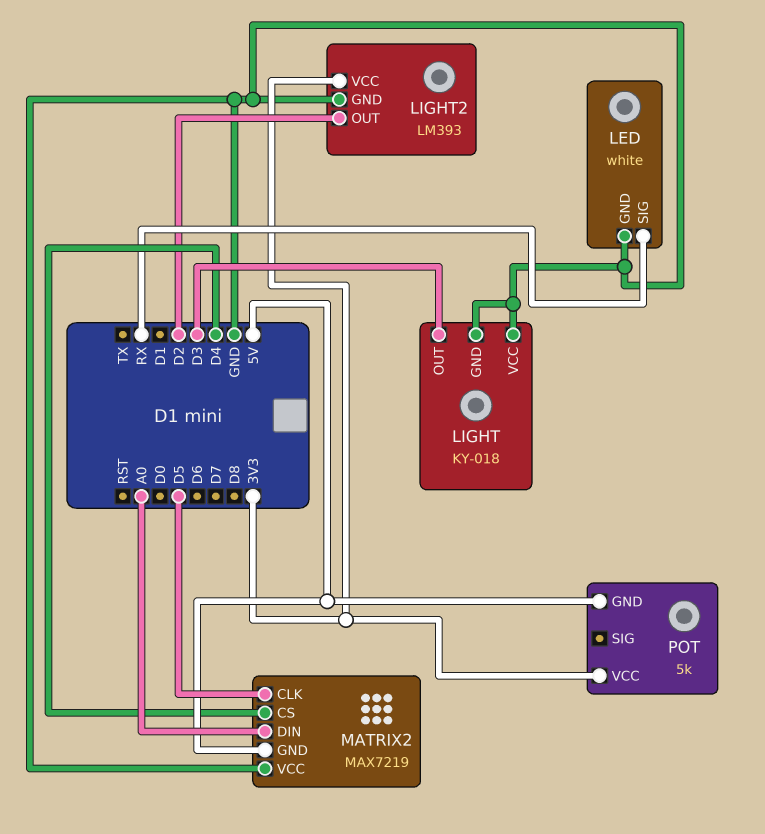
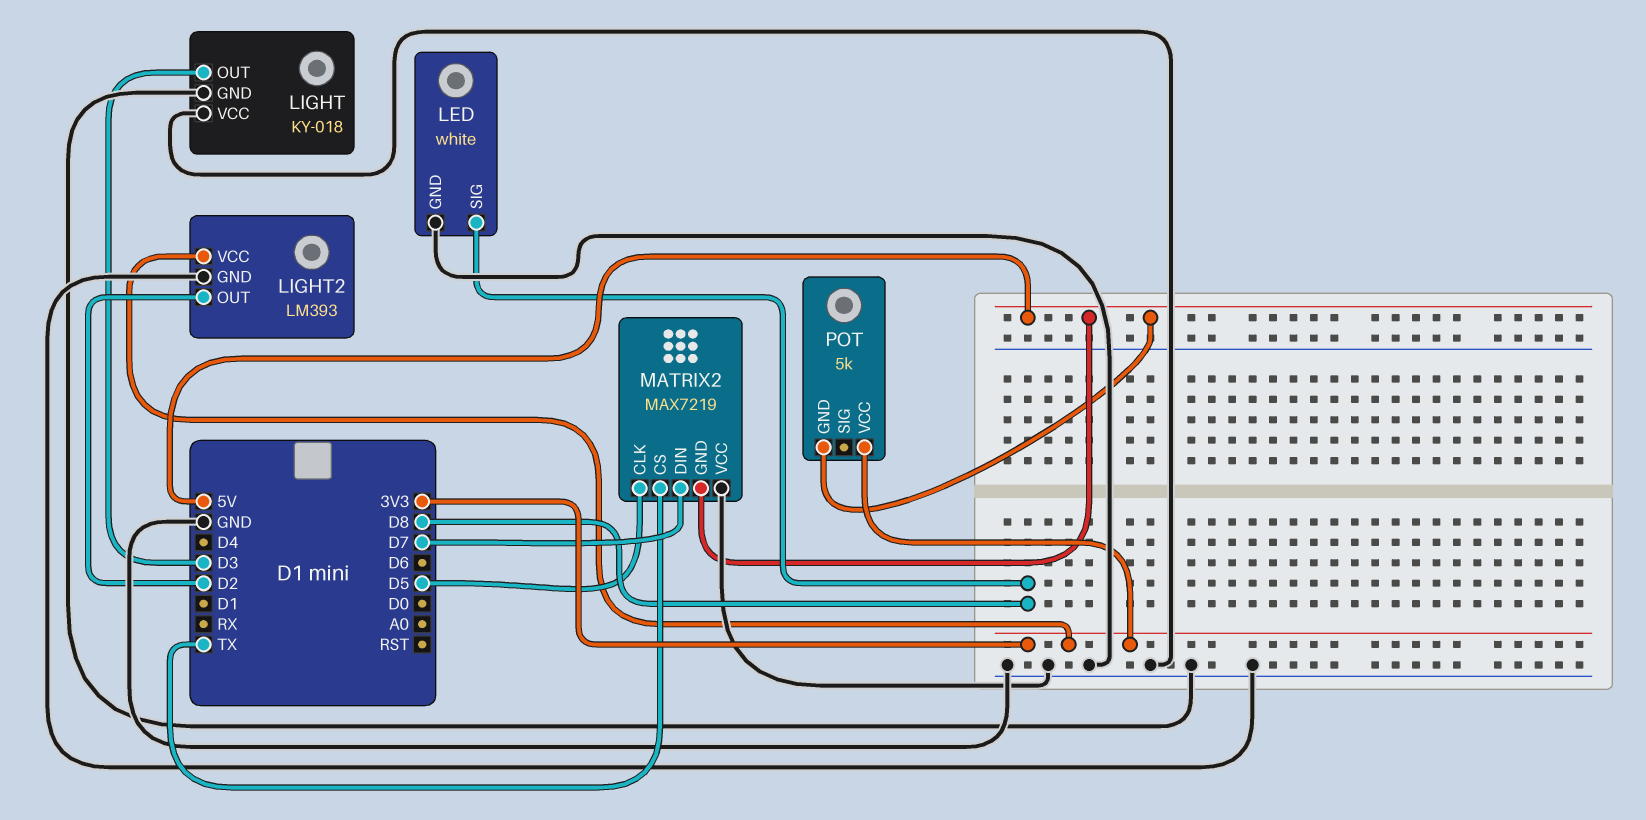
LED pin SIG: RX -> D8
MATRIX2 pin CS: D4 -> TX
MATRIX2 pin DIN: A0 -> D7

